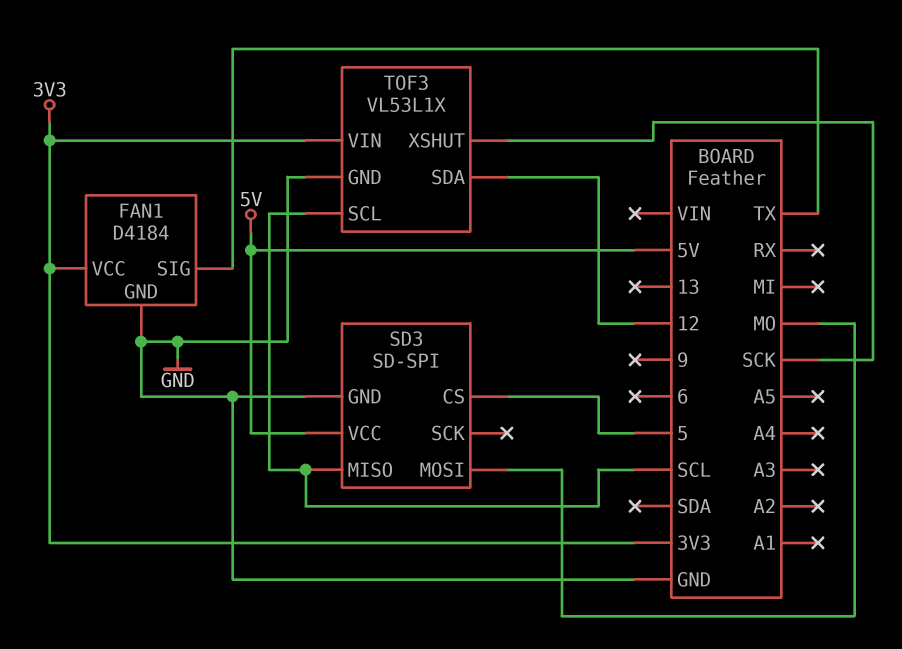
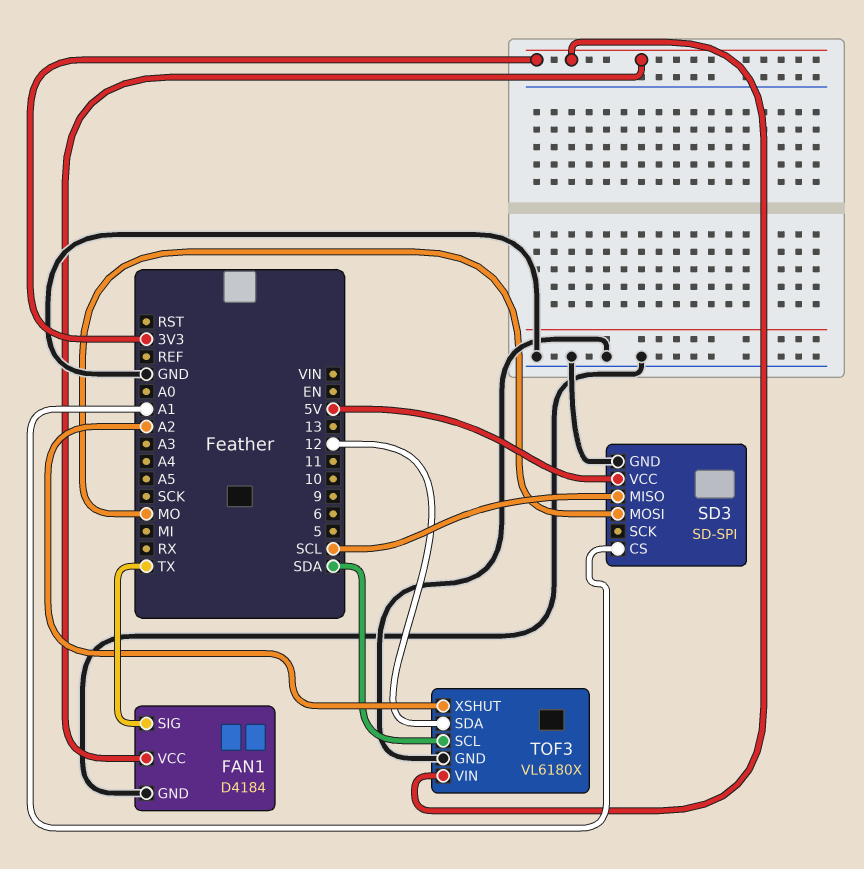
SD3 pin CS: 5 -> A1
TOF3: VL53L1X -> VL6180X
TOF3 pin SCL: SCL -> SDA
TOF3 pin XSHUT: SCK -> A2

